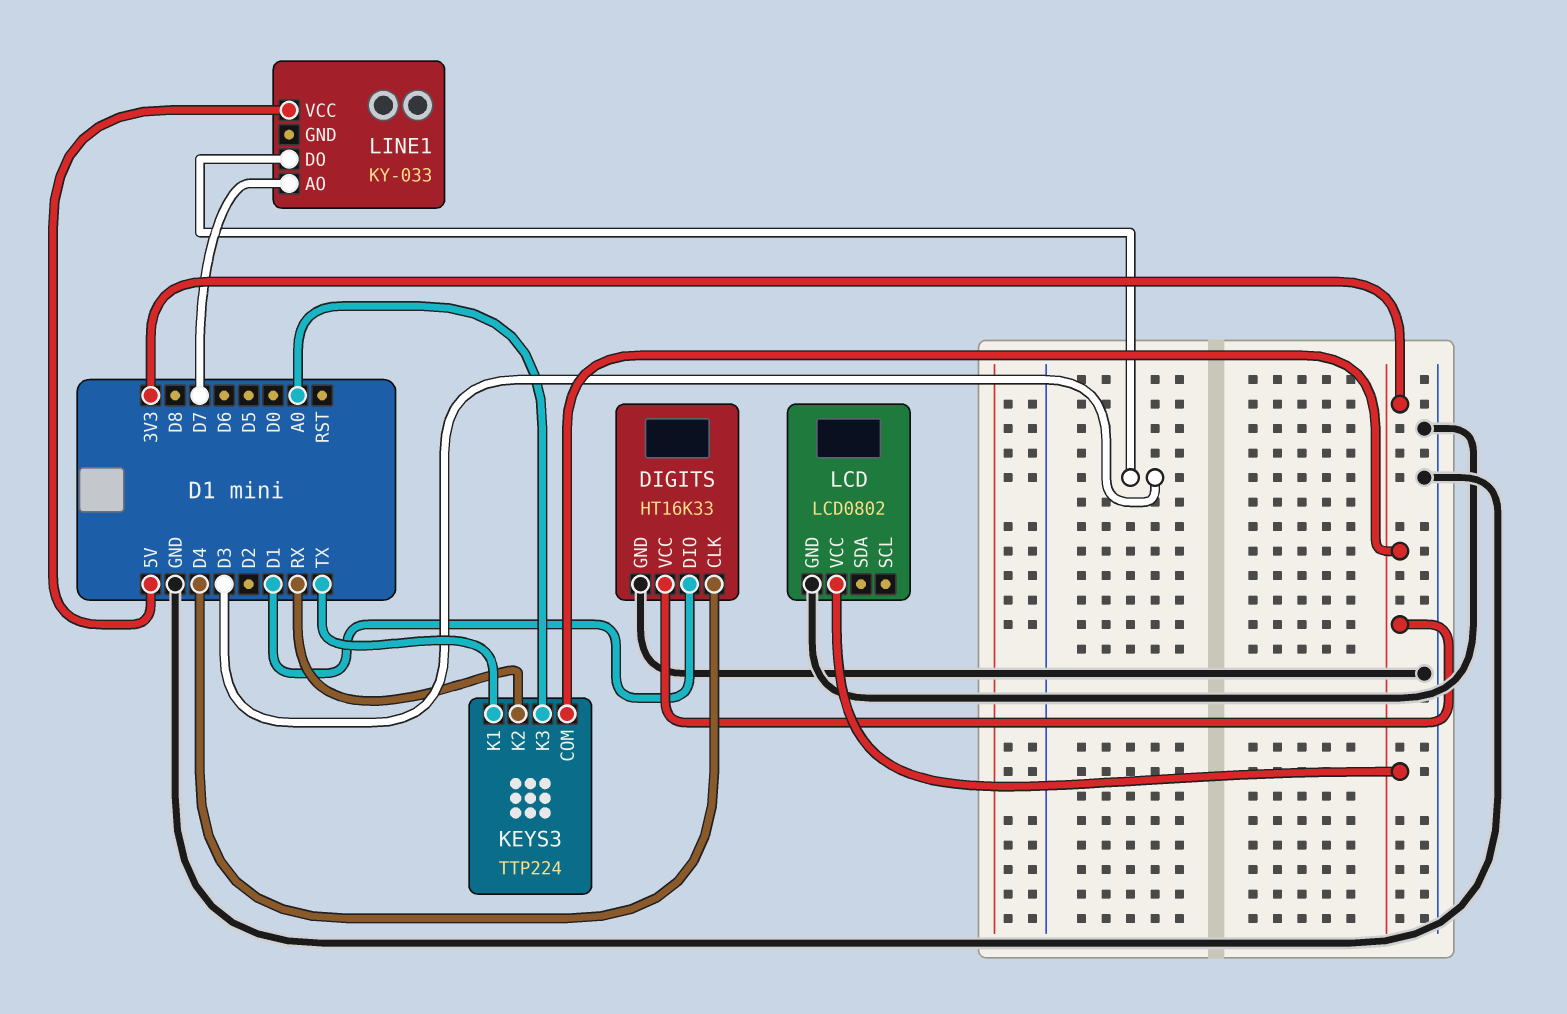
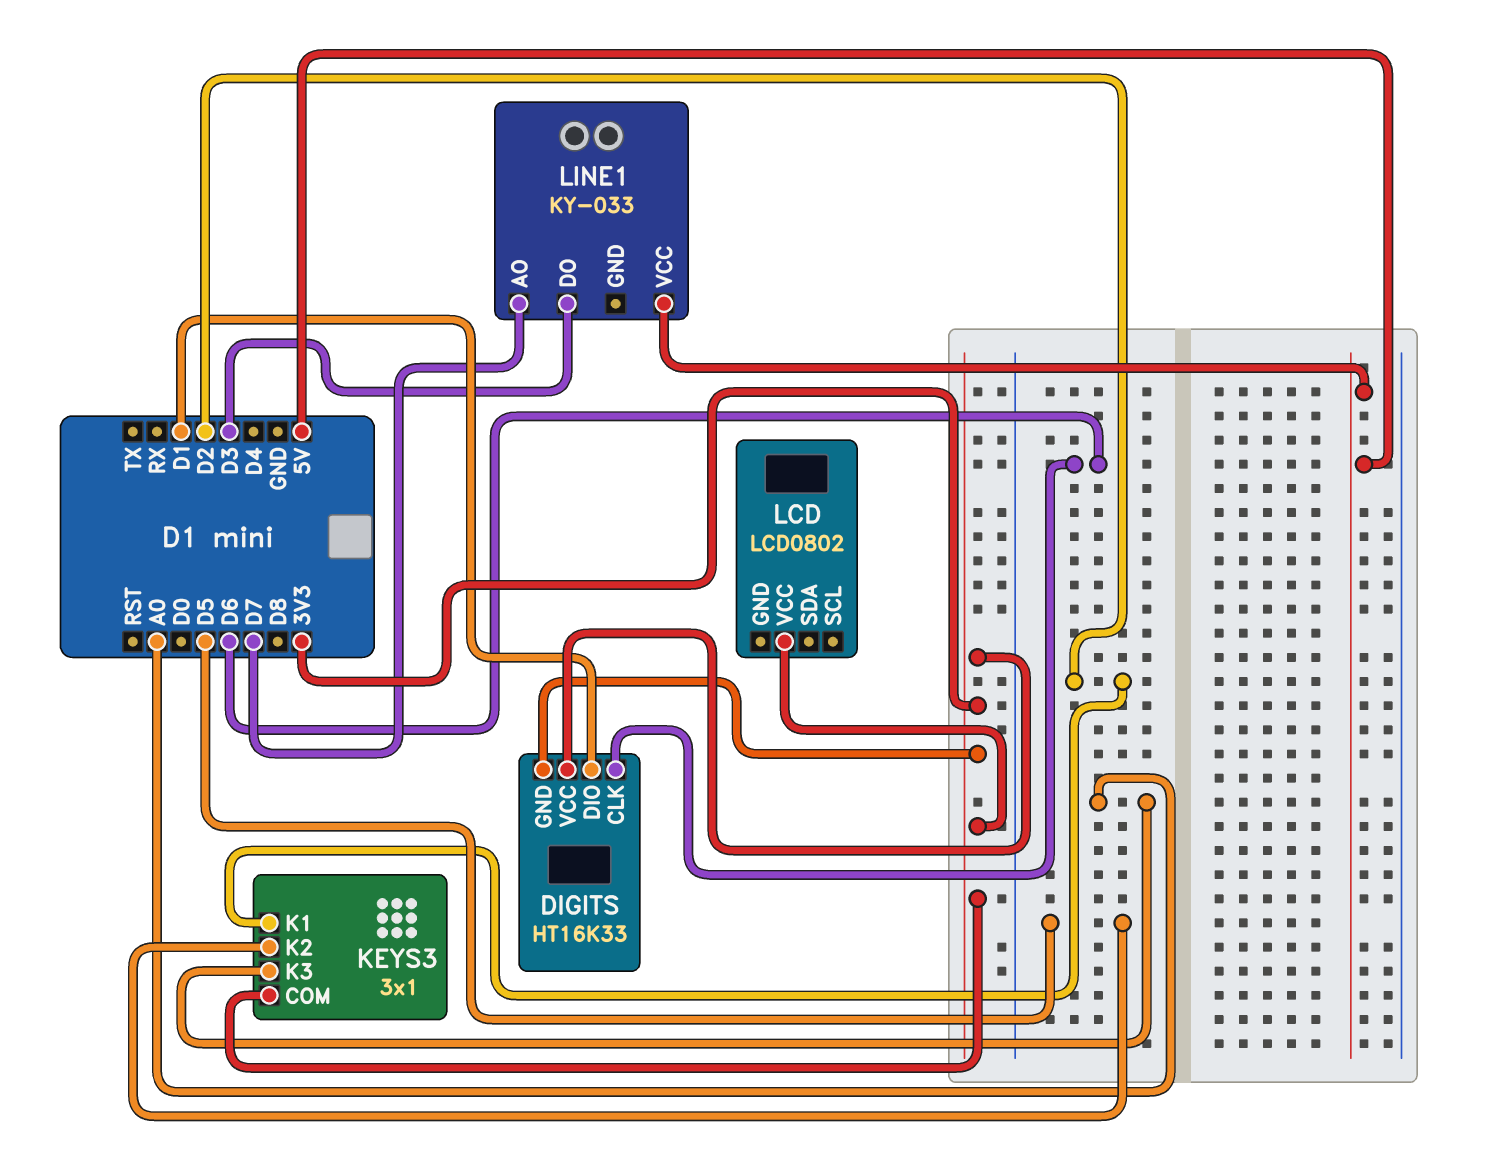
DIGITS pin CLK: D4 -> D6
DIGITS pin GND: GND -> 3V3
KEYS3: TTP224 -> 3x1
KEYS3 pin K1: TX -> D2
KEYS3 pin K2: RX -> D5
LCD pin GND: GND -> none

